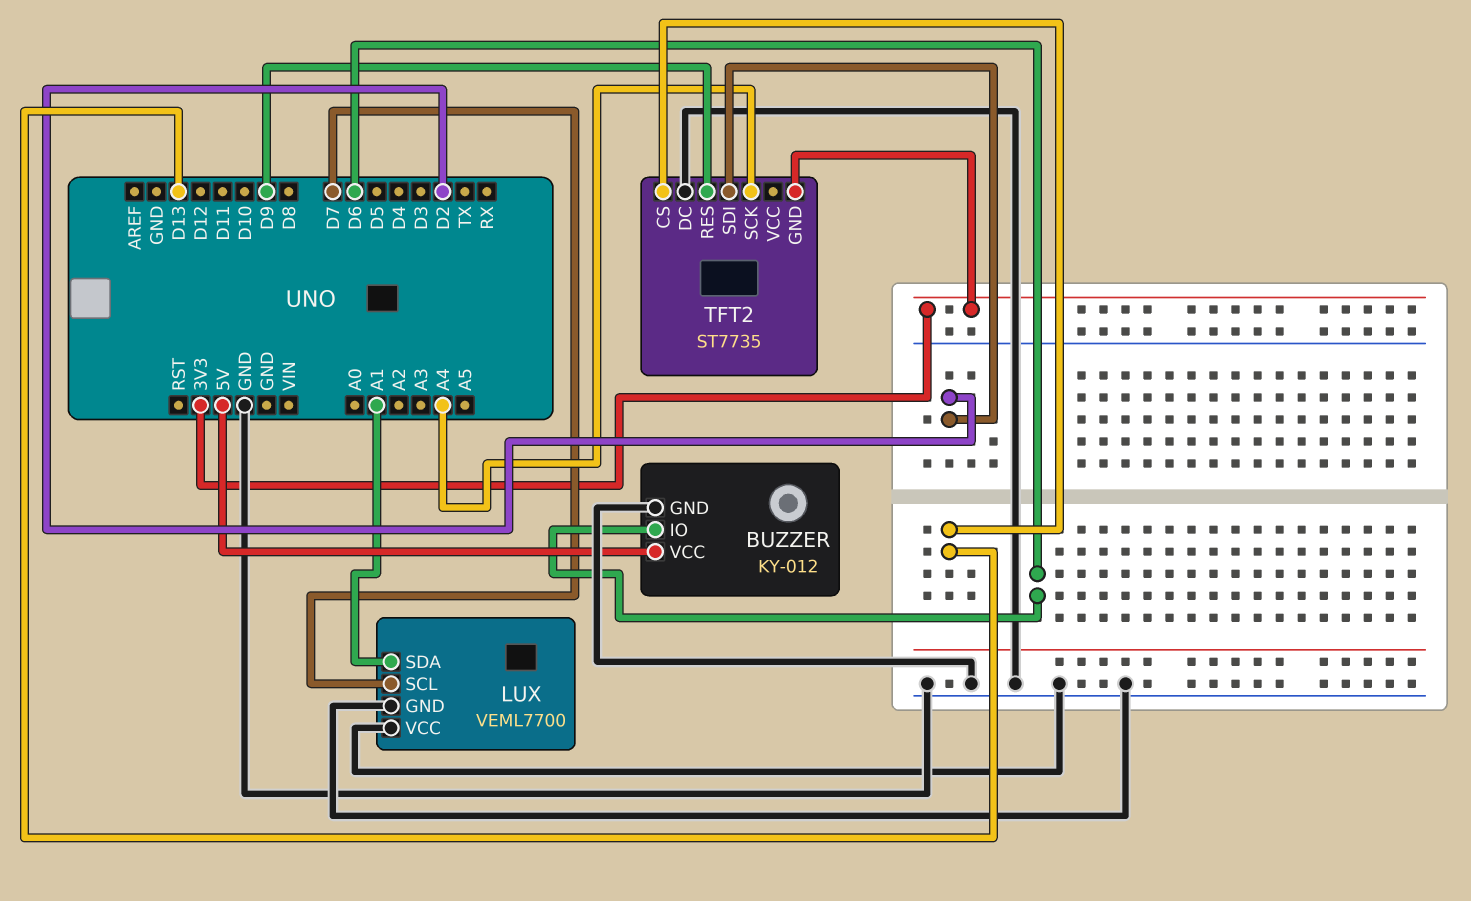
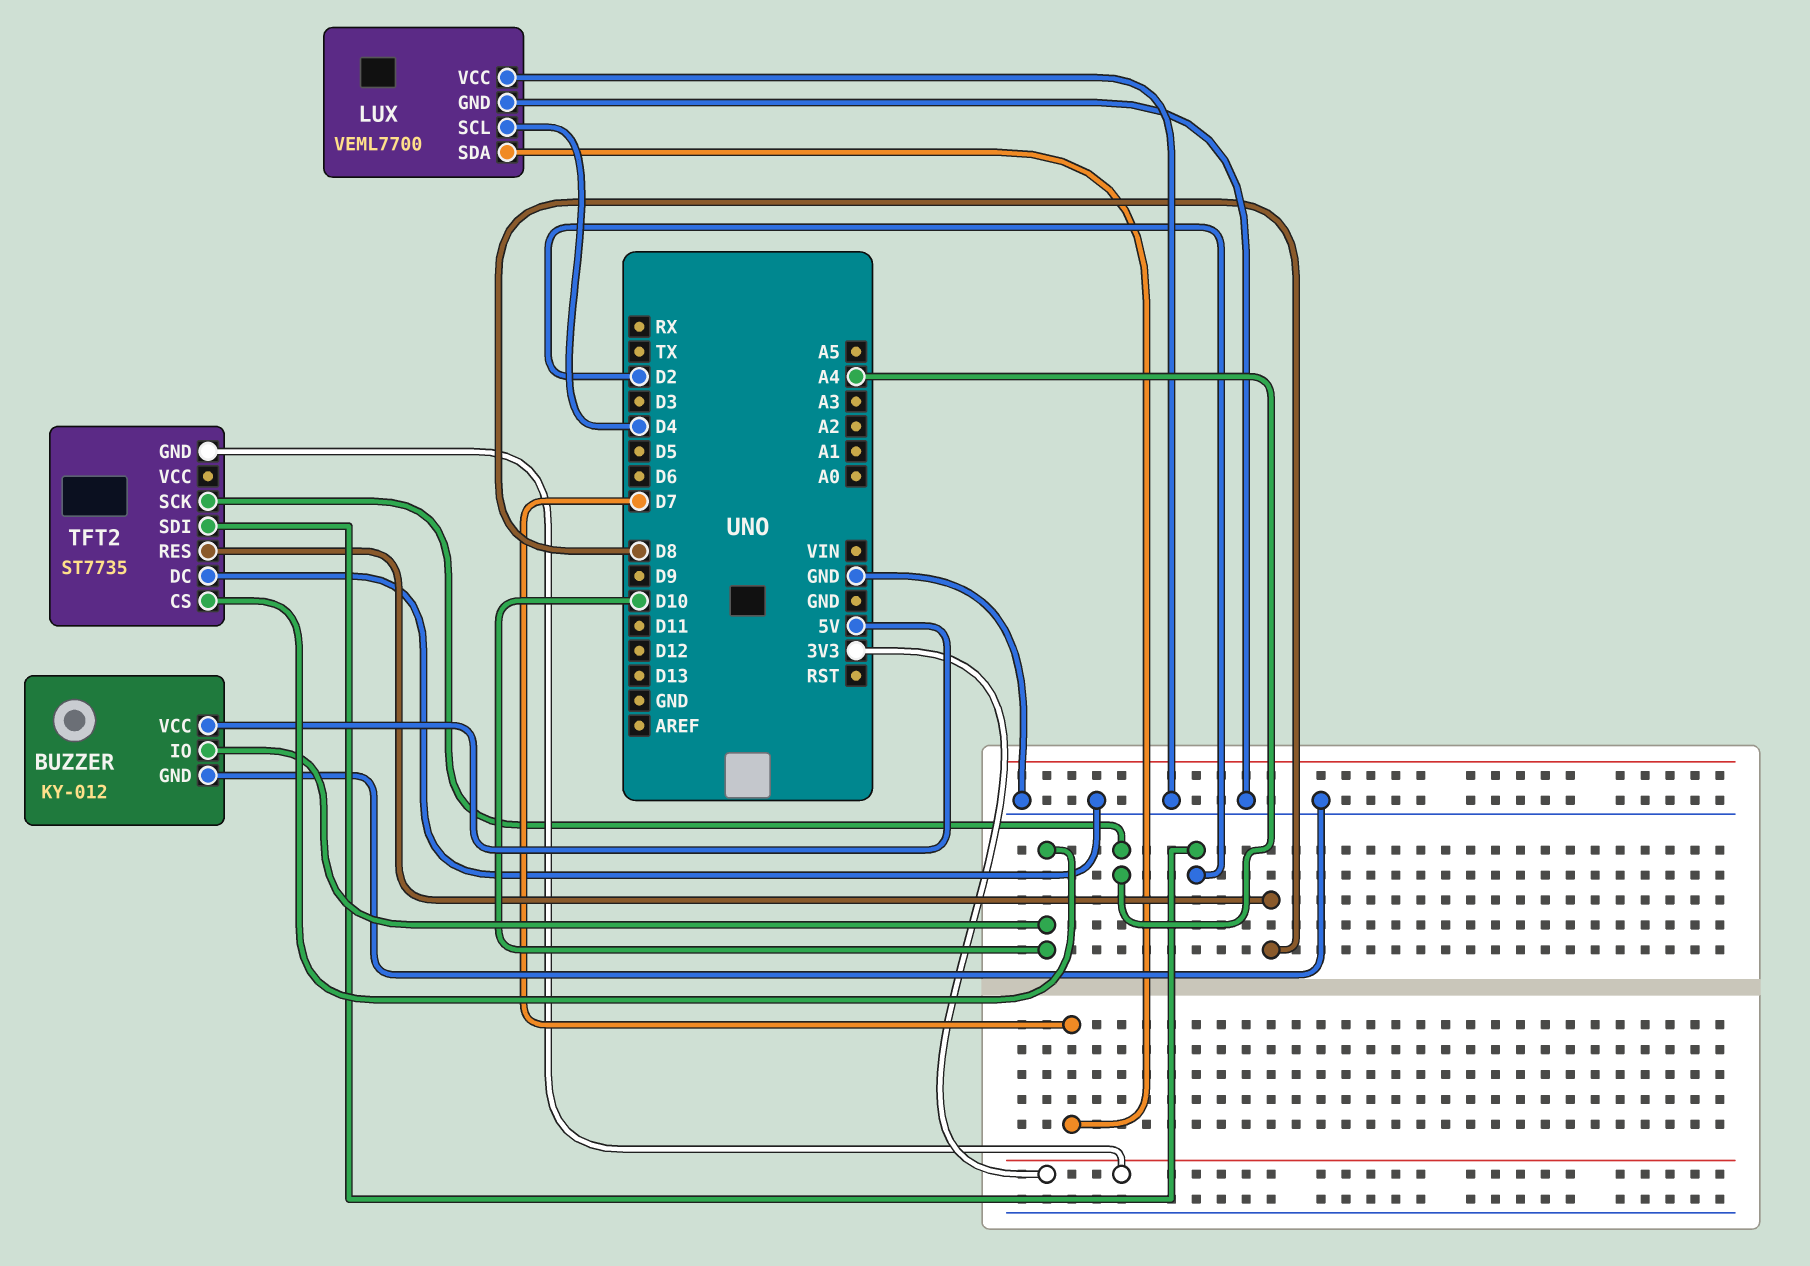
BUZZER pin IO: D6 -> D10
LUX pin SCL: D7 -> D4
LUX pin SDA: A1 -> D7
TFT2 pin CS: D13 -> D10
TFT2 pin RES: D9 -> D8

